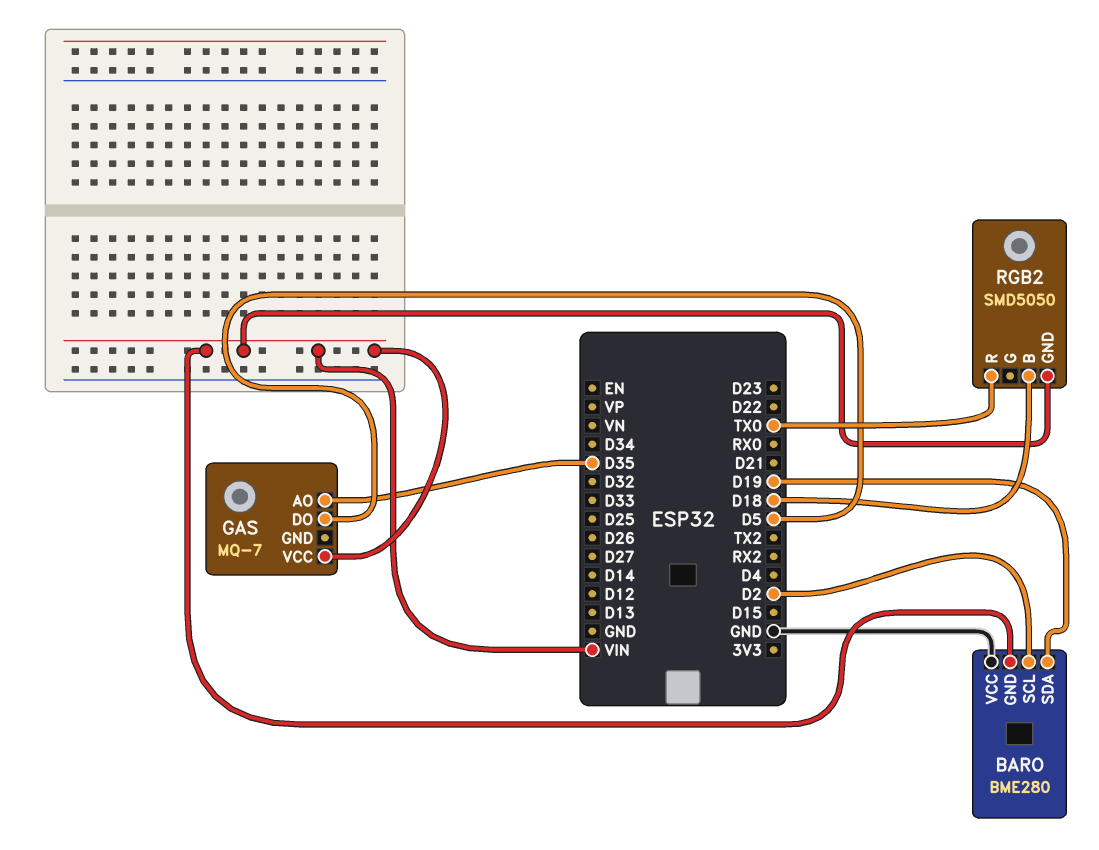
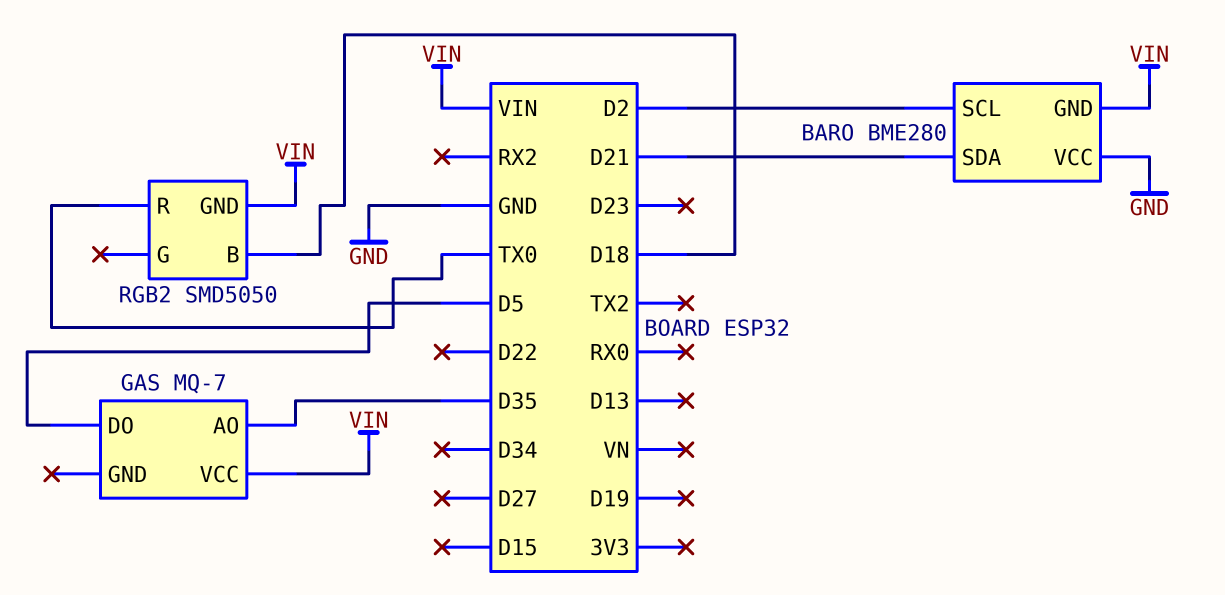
BARO pin SDA: D19 -> D21

